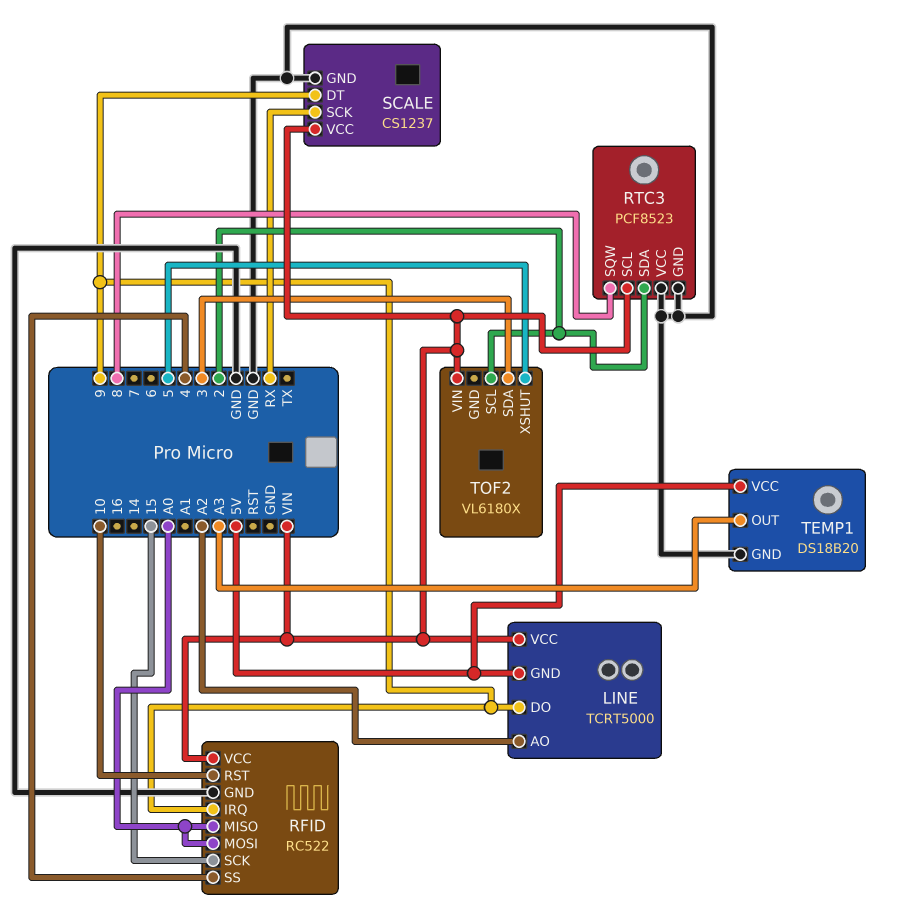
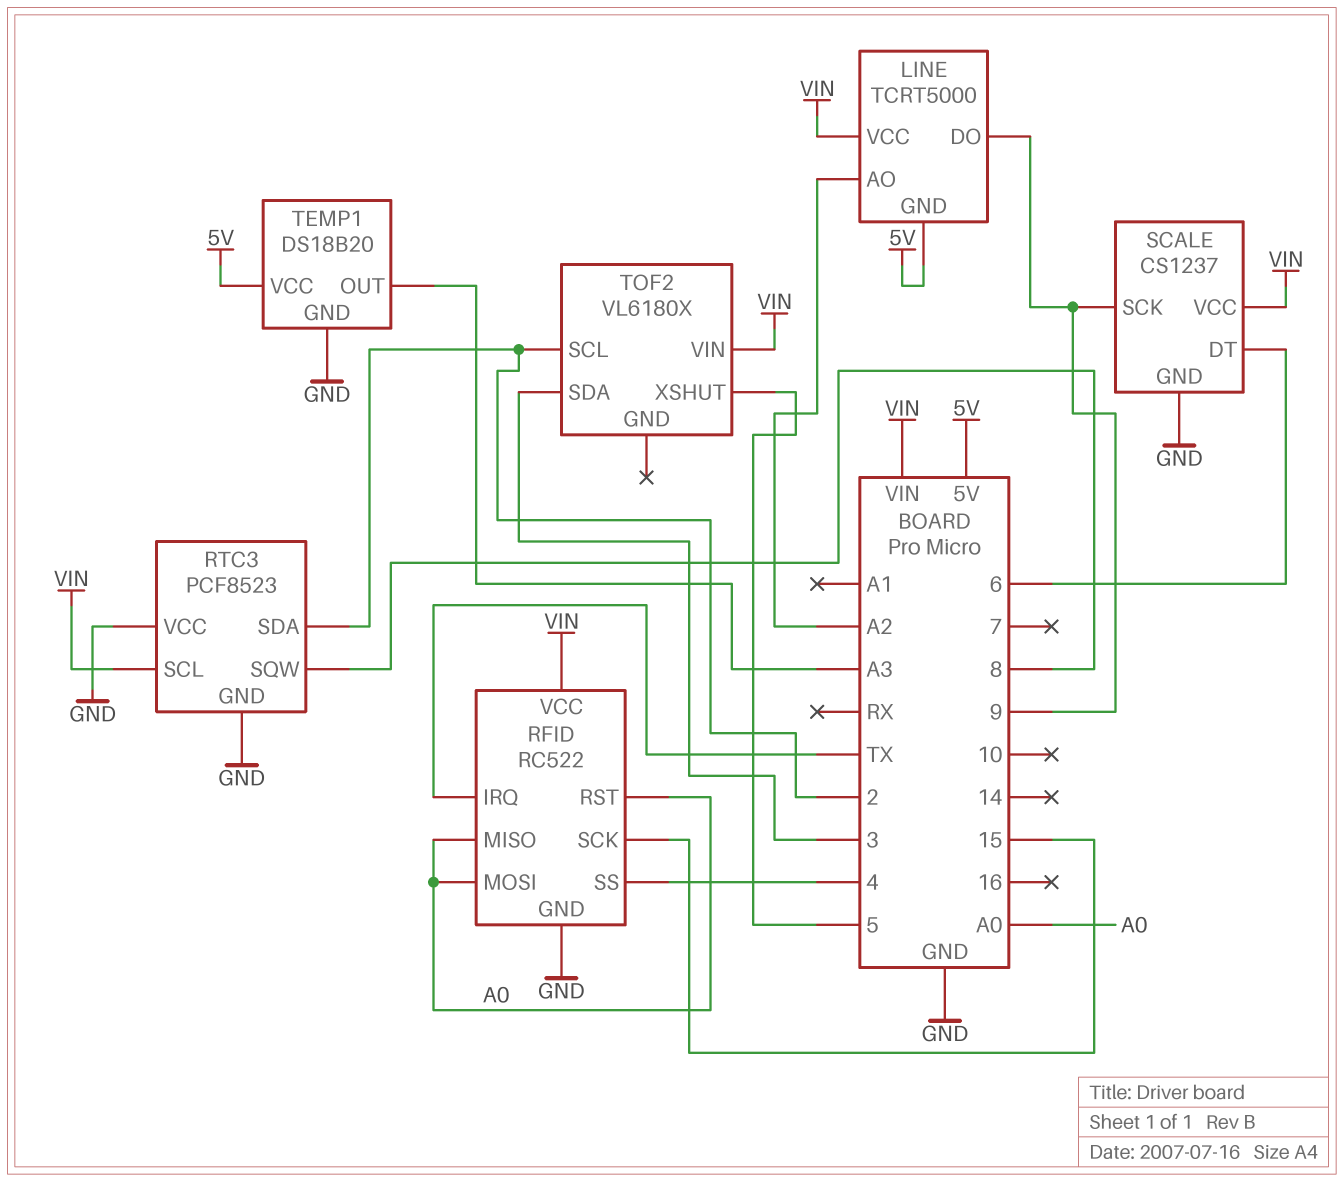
RFID pin IRQ: 9 -> TX
RFID pin RST: 10 -> A0
SCALE pin DT: 9 -> 6
SCALE pin SCK: RX -> 9

